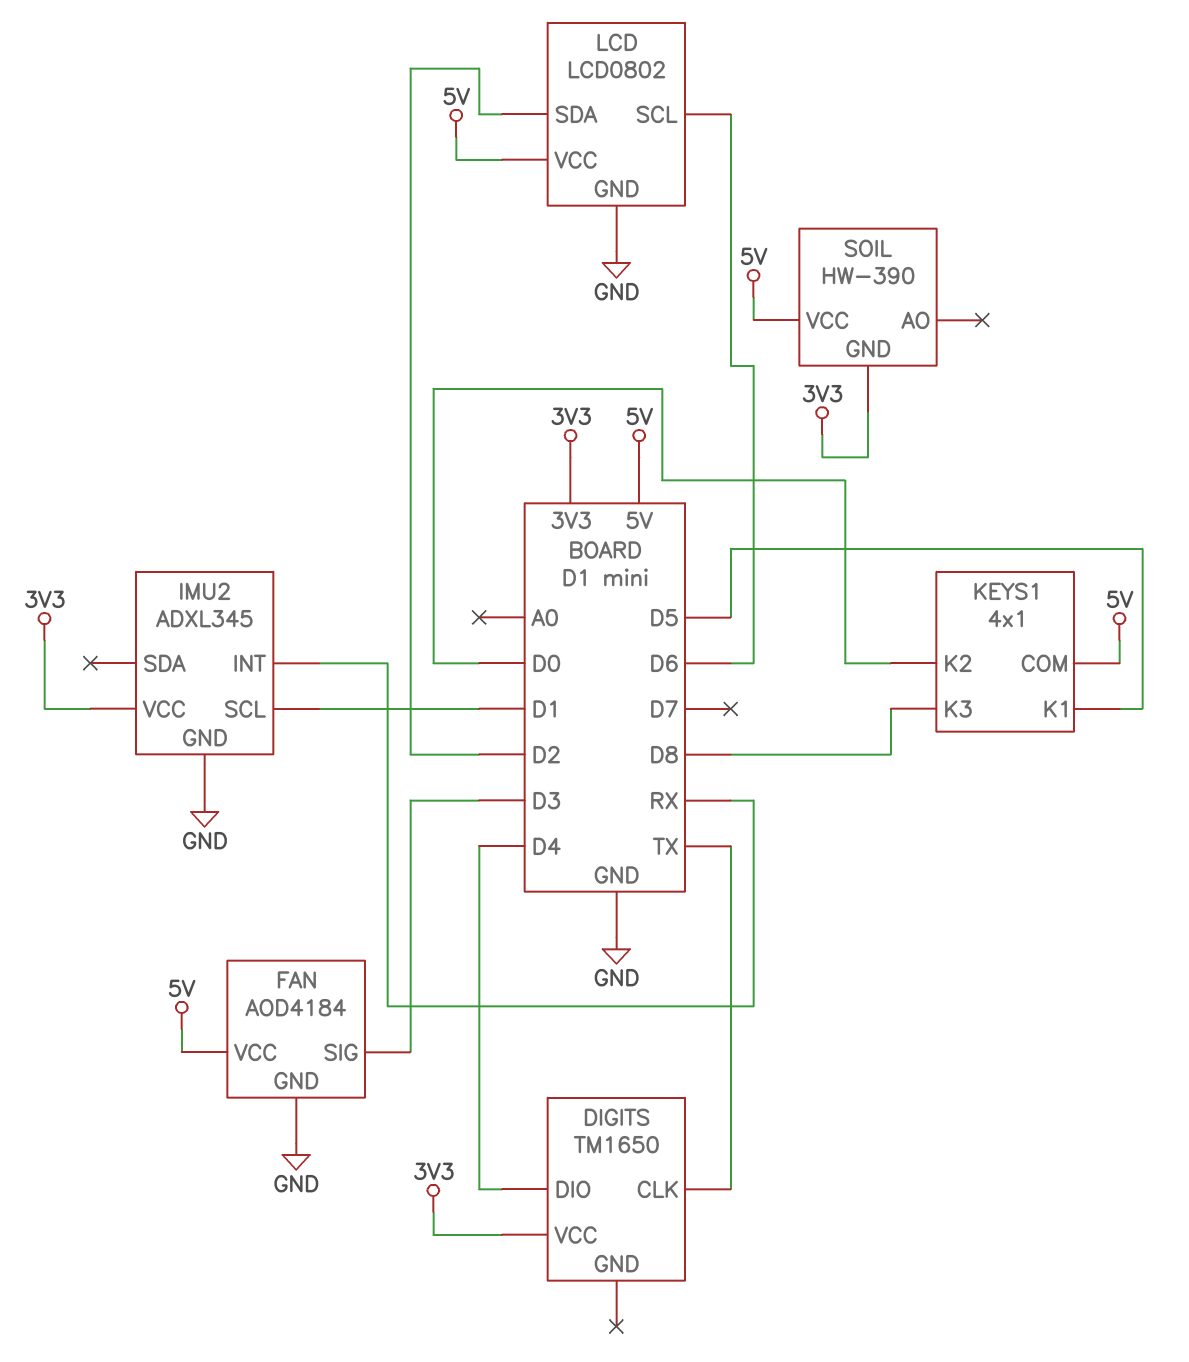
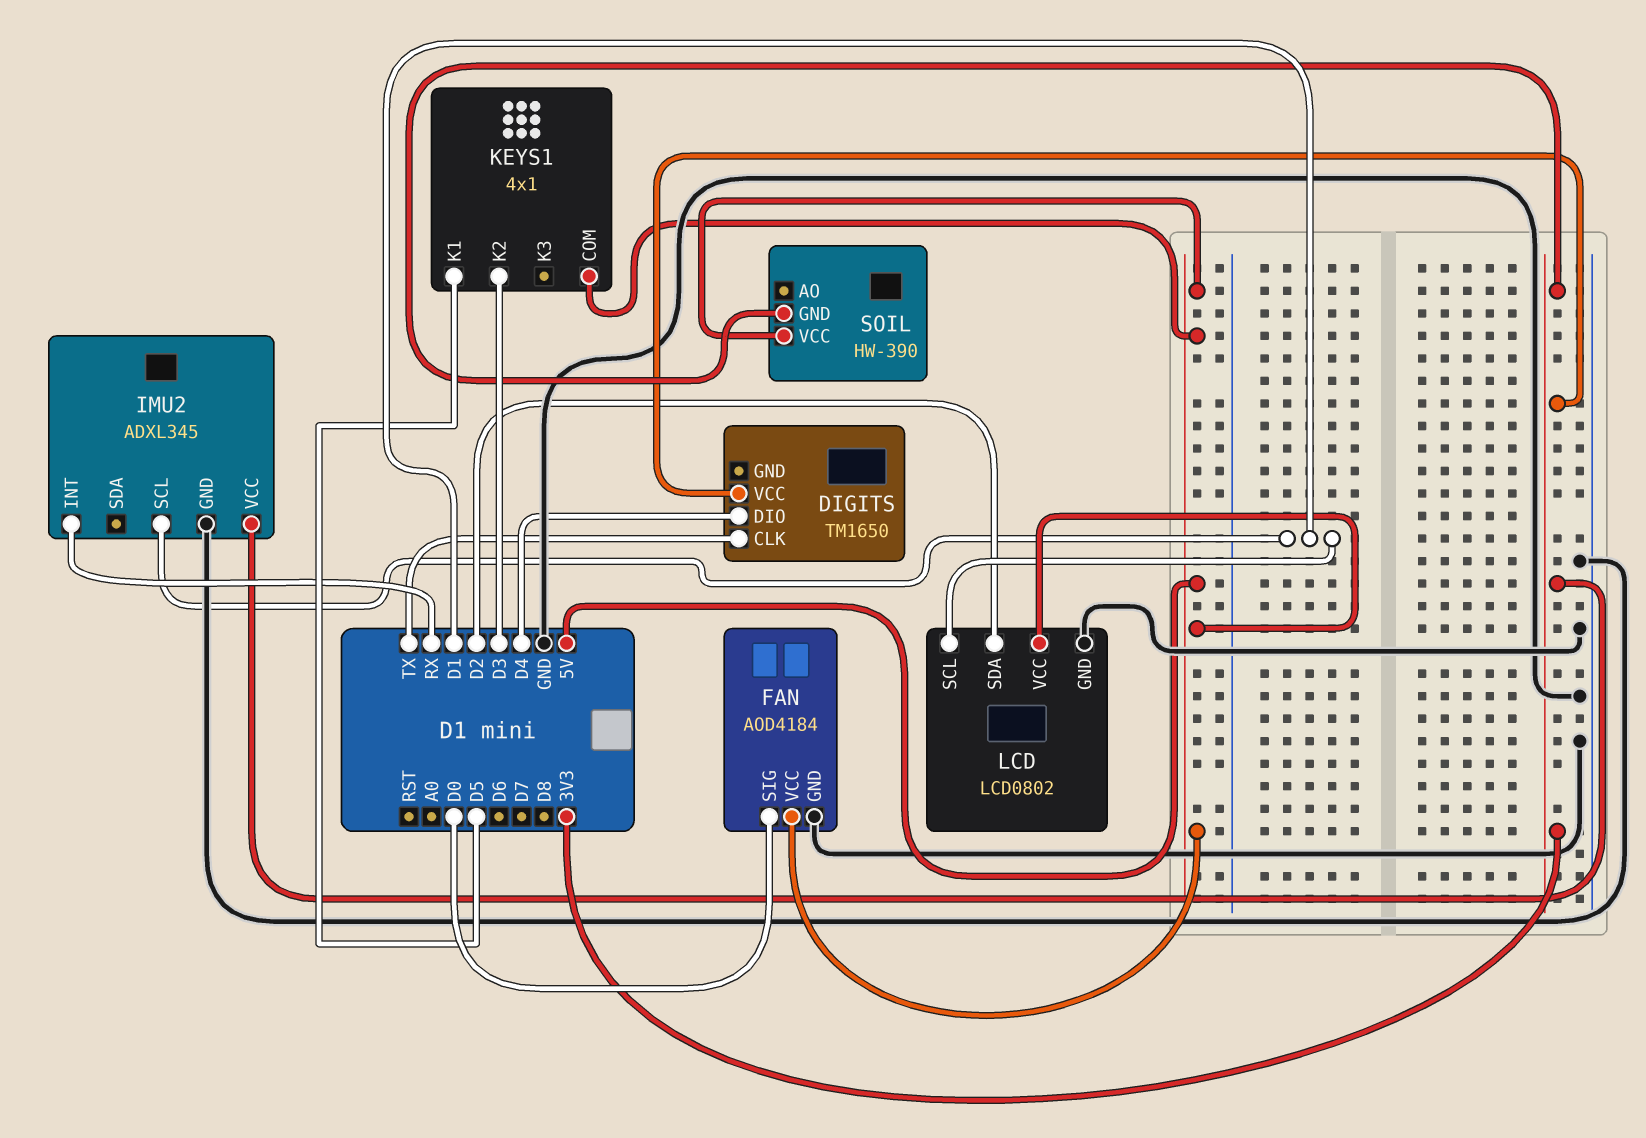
FAN pin SIG: D3 -> D0
KEYS1 pin K2: D0 -> D3
KEYS1 pin K3: D8 -> none
LCD pin SCL: D6 -> D1

